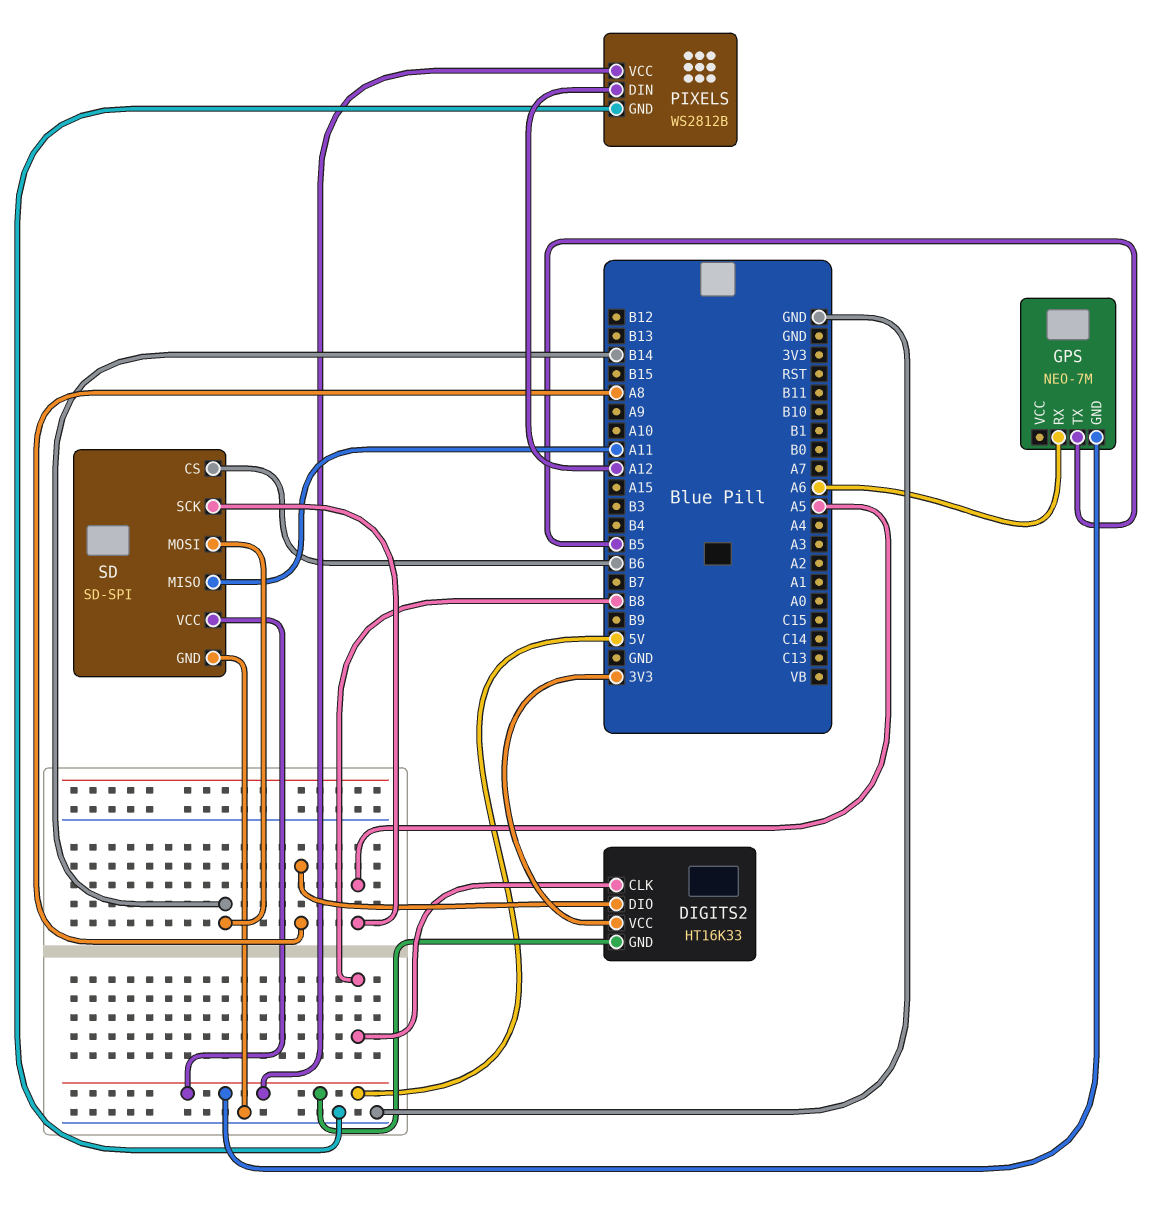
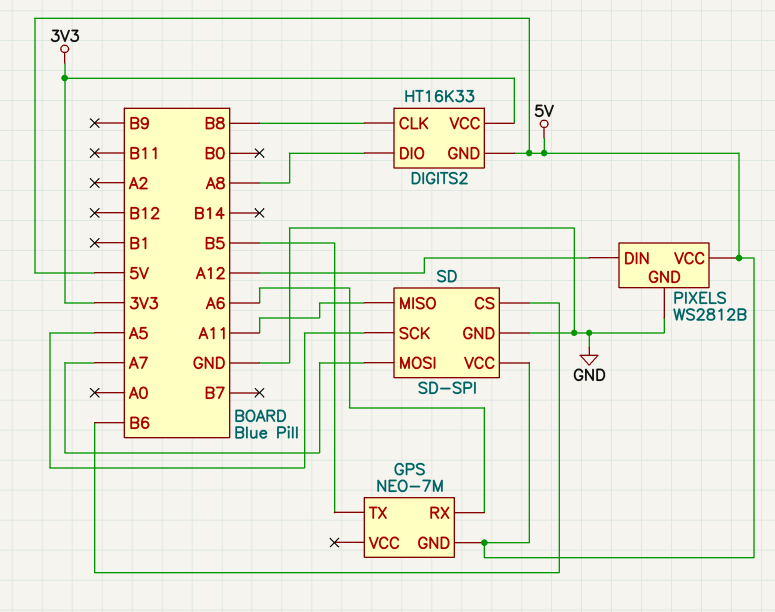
SD pin MOSI: B14 -> A7

